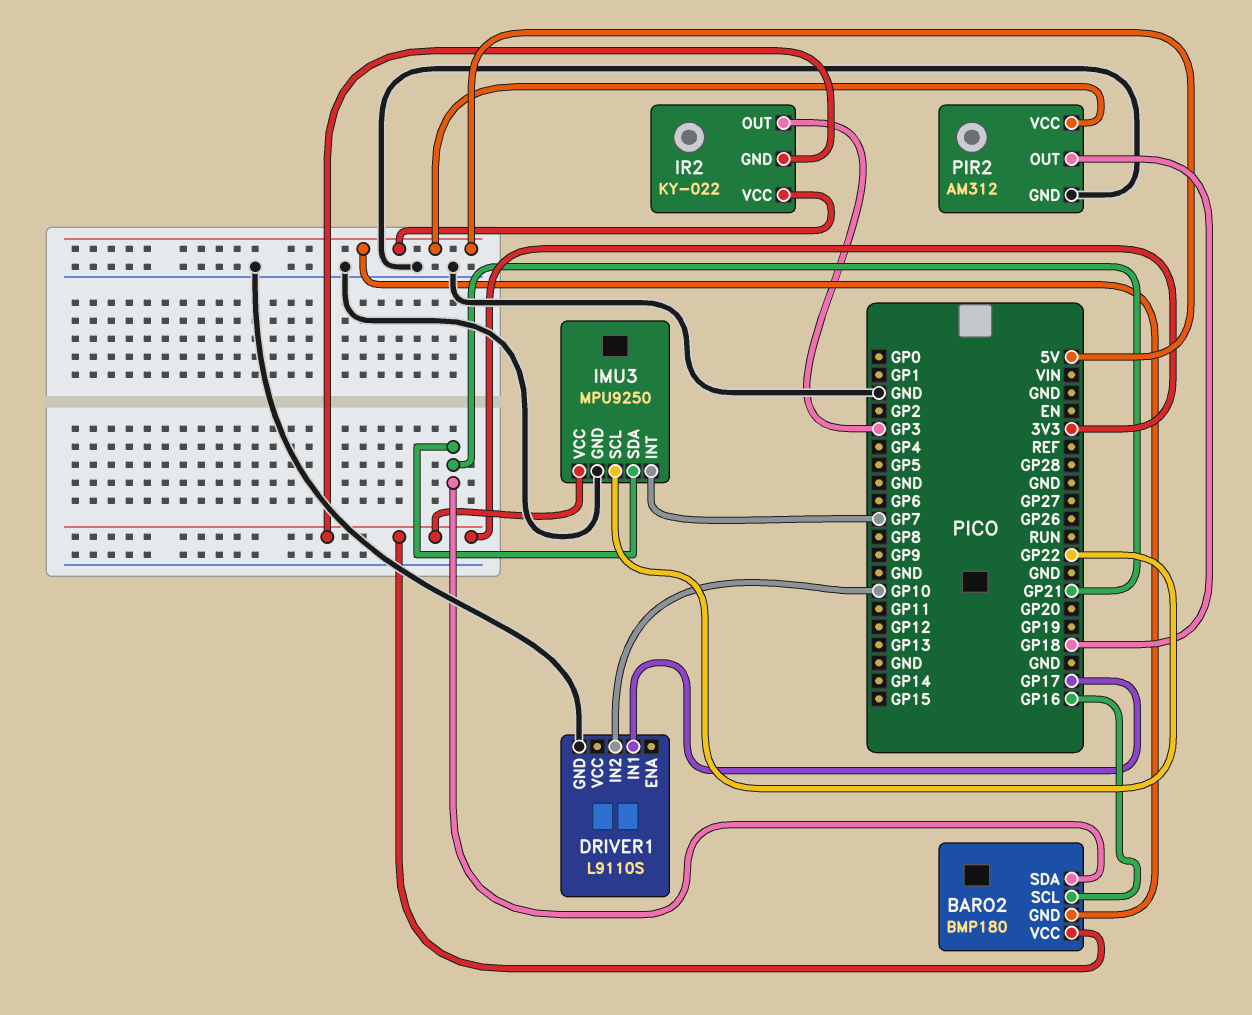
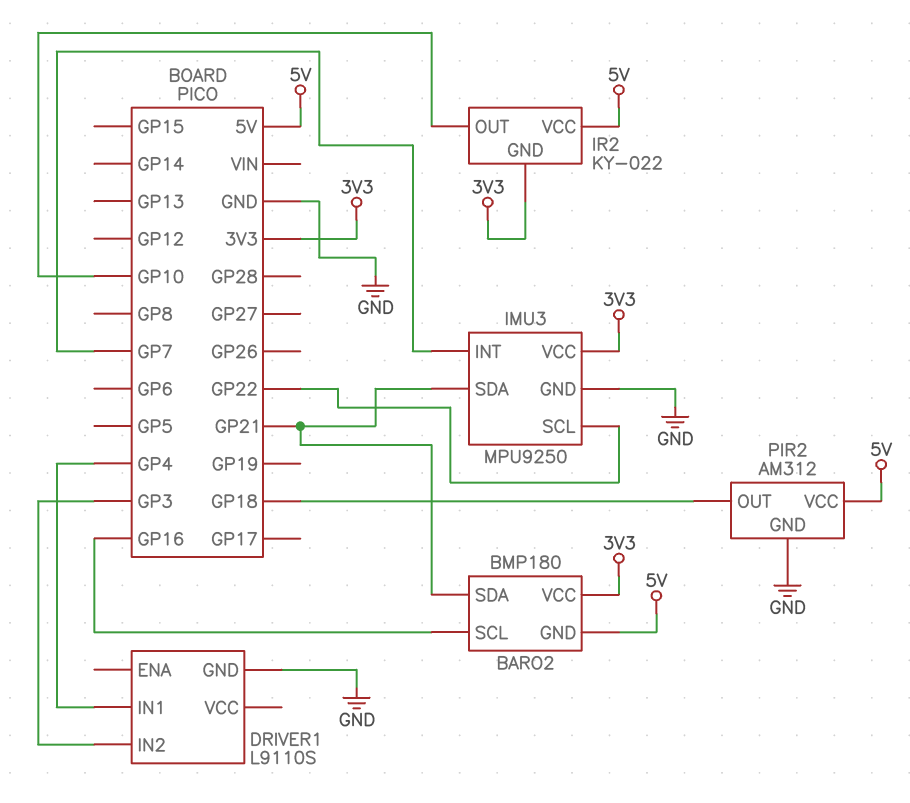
DRIVER1 pin IN1: GP17 -> GP4
DRIVER1 pin IN2: GP10 -> GP3
IR2 pin OUT: GP3 -> GP10

